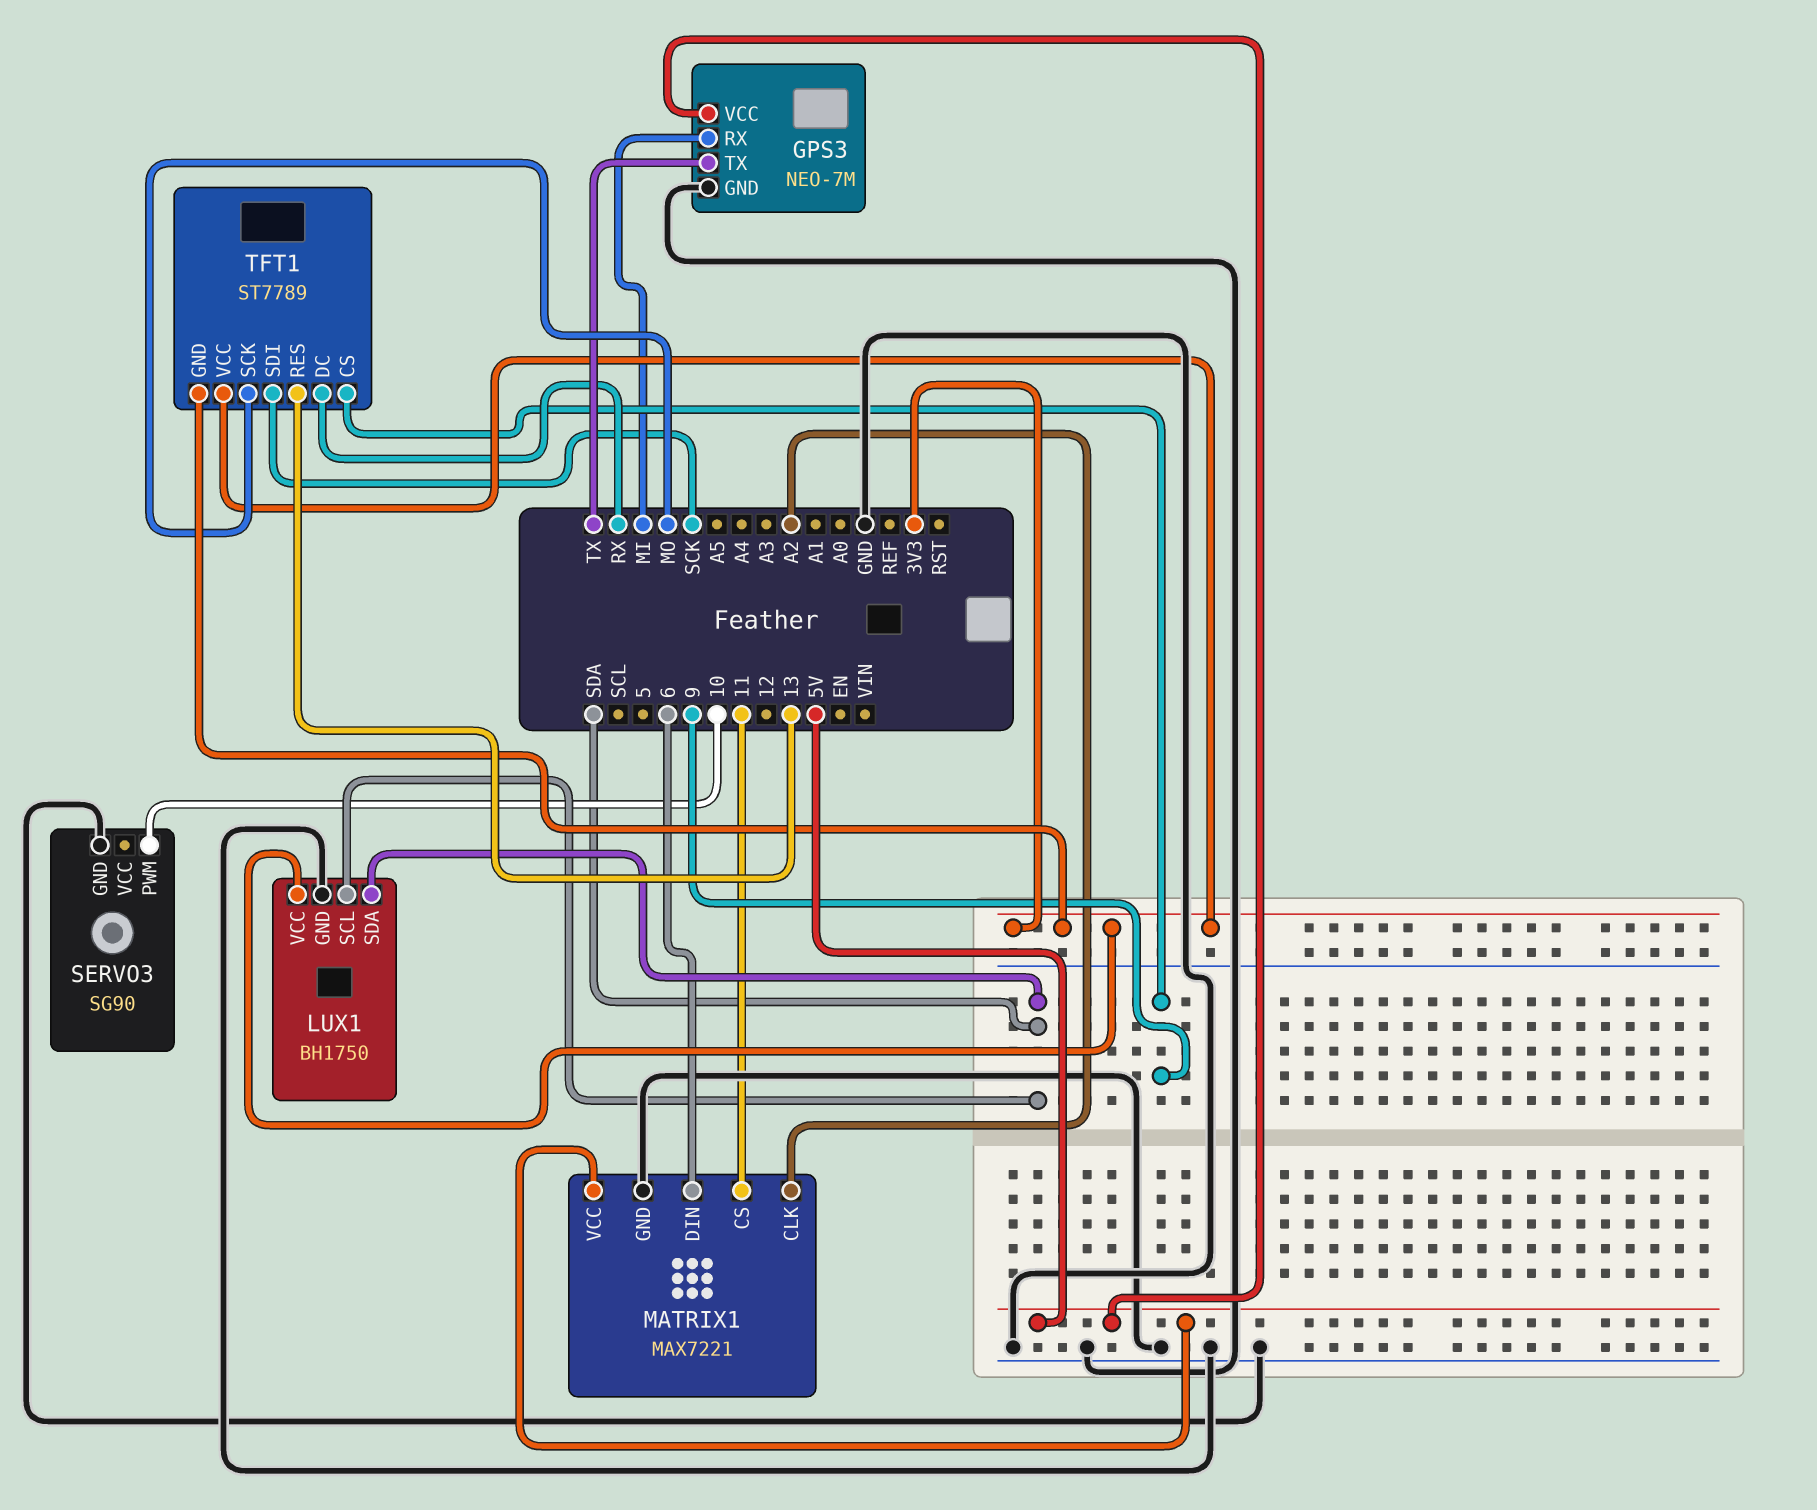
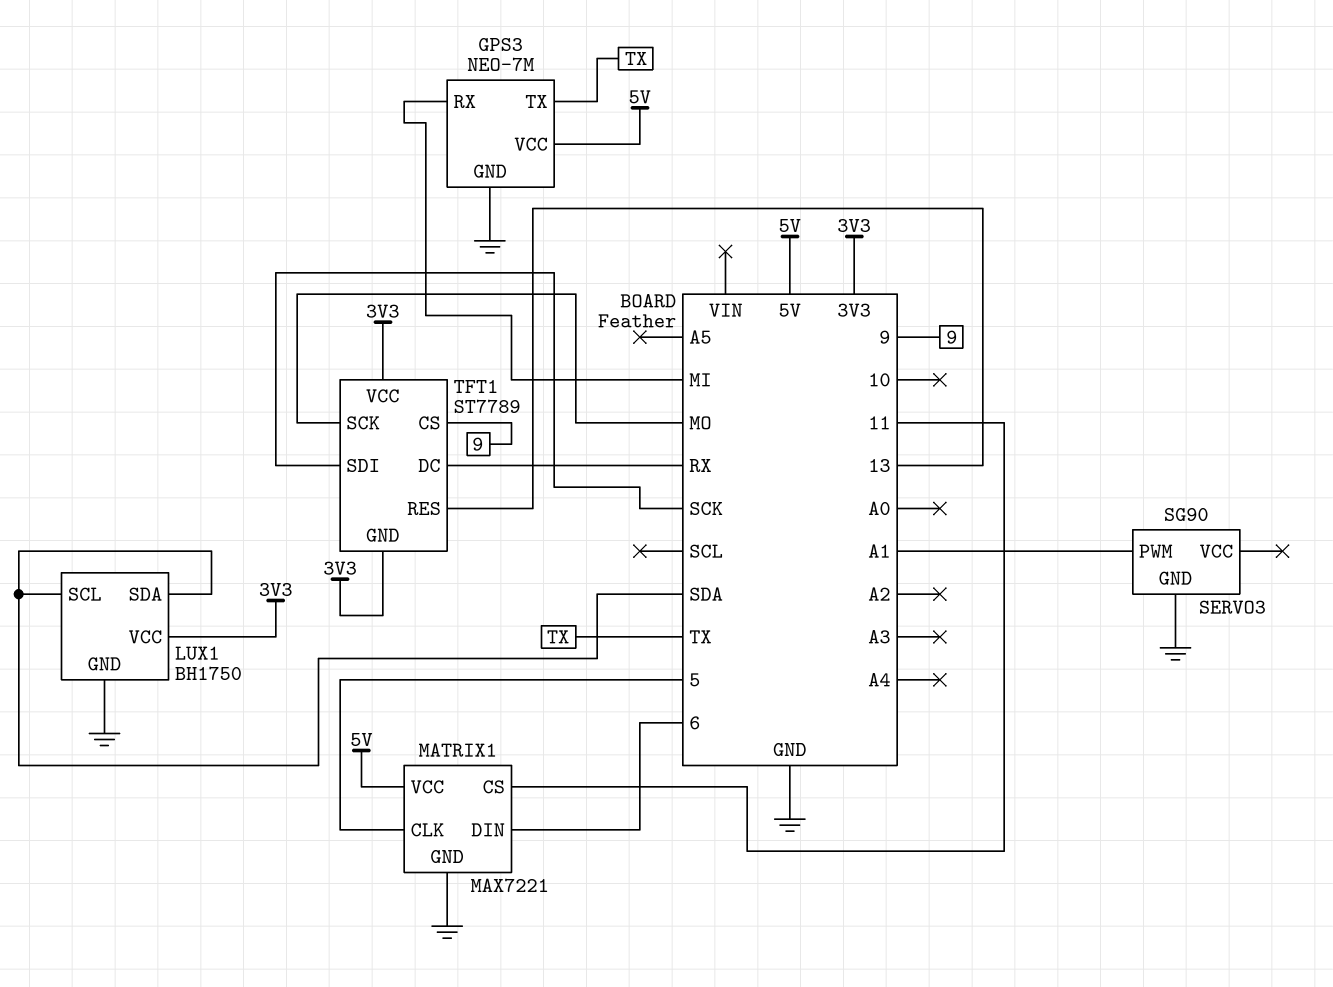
MATRIX1 pin CLK: A2 -> 5
SERVO3 pin PWM: 10 -> A1

